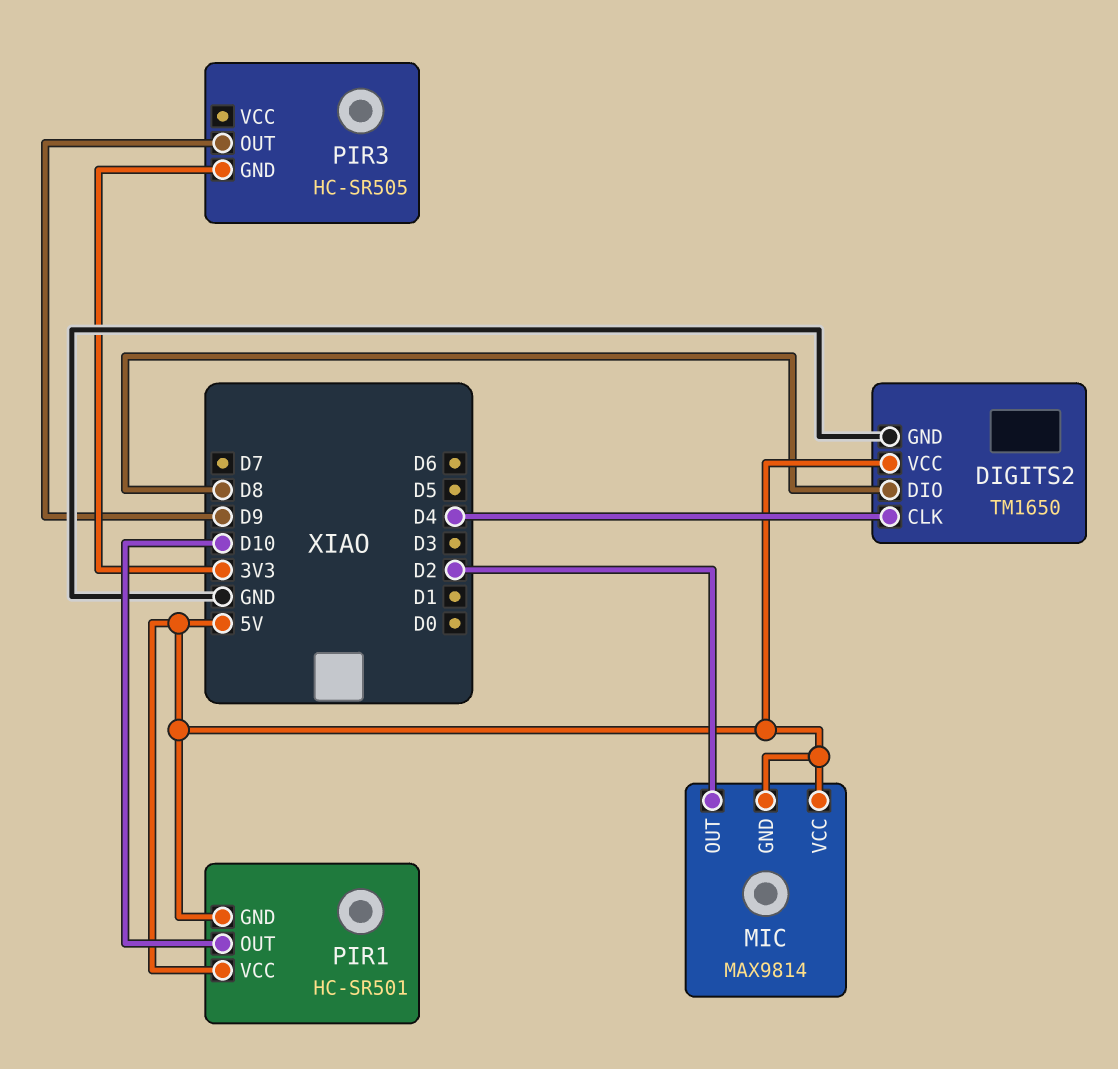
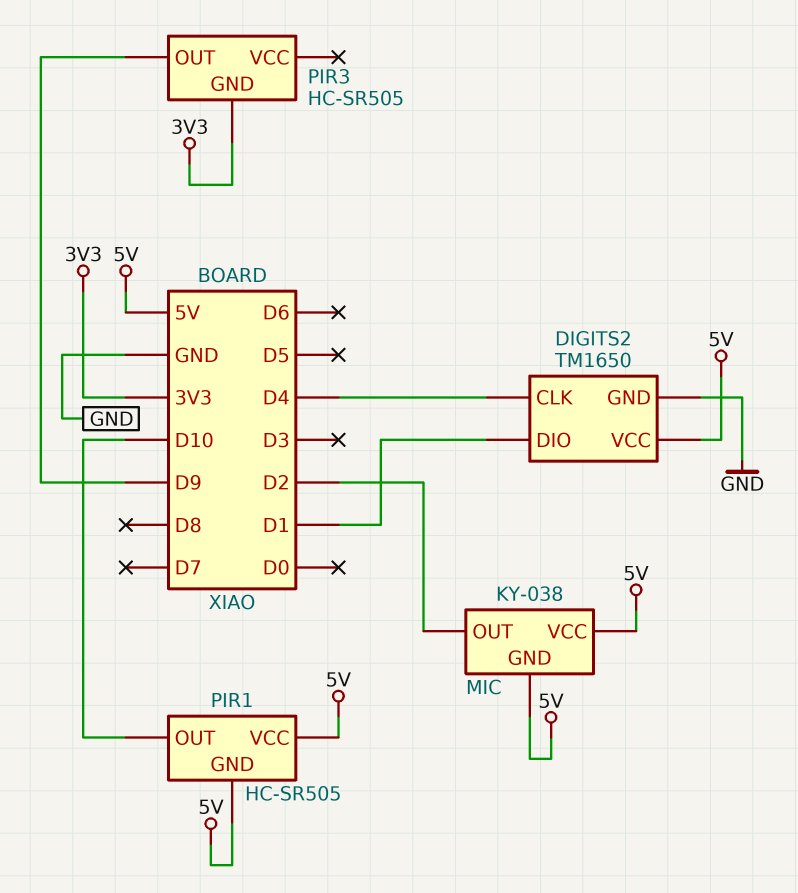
DIGITS2 pin DIO: D8 -> D1
MIC: MAX9814 -> KY-038
PIR1: HC-SR501 -> HC-SR505

